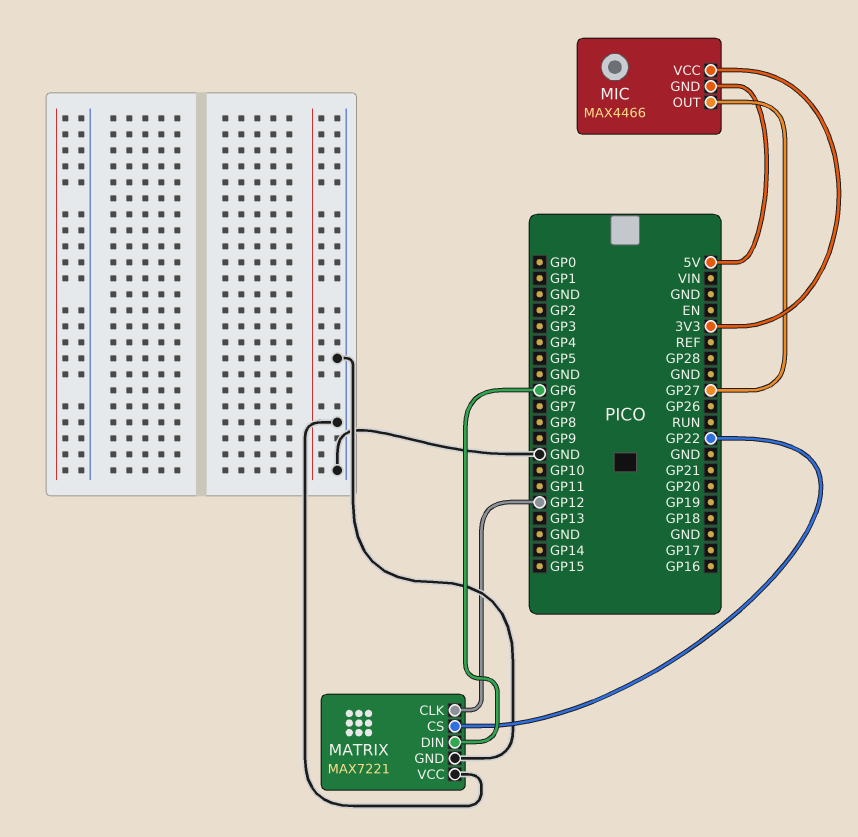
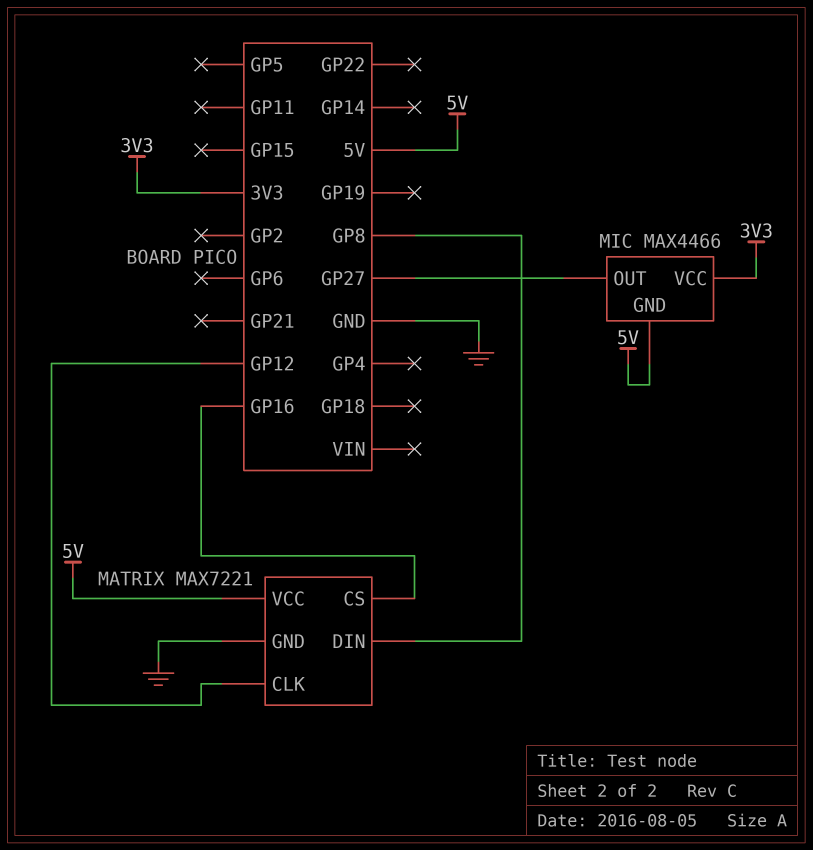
MATRIX pin CS: GP22 -> GP16
MATRIX pin DIN: GP6 -> GP8
MATRIX pin VCC: GND -> 5V

